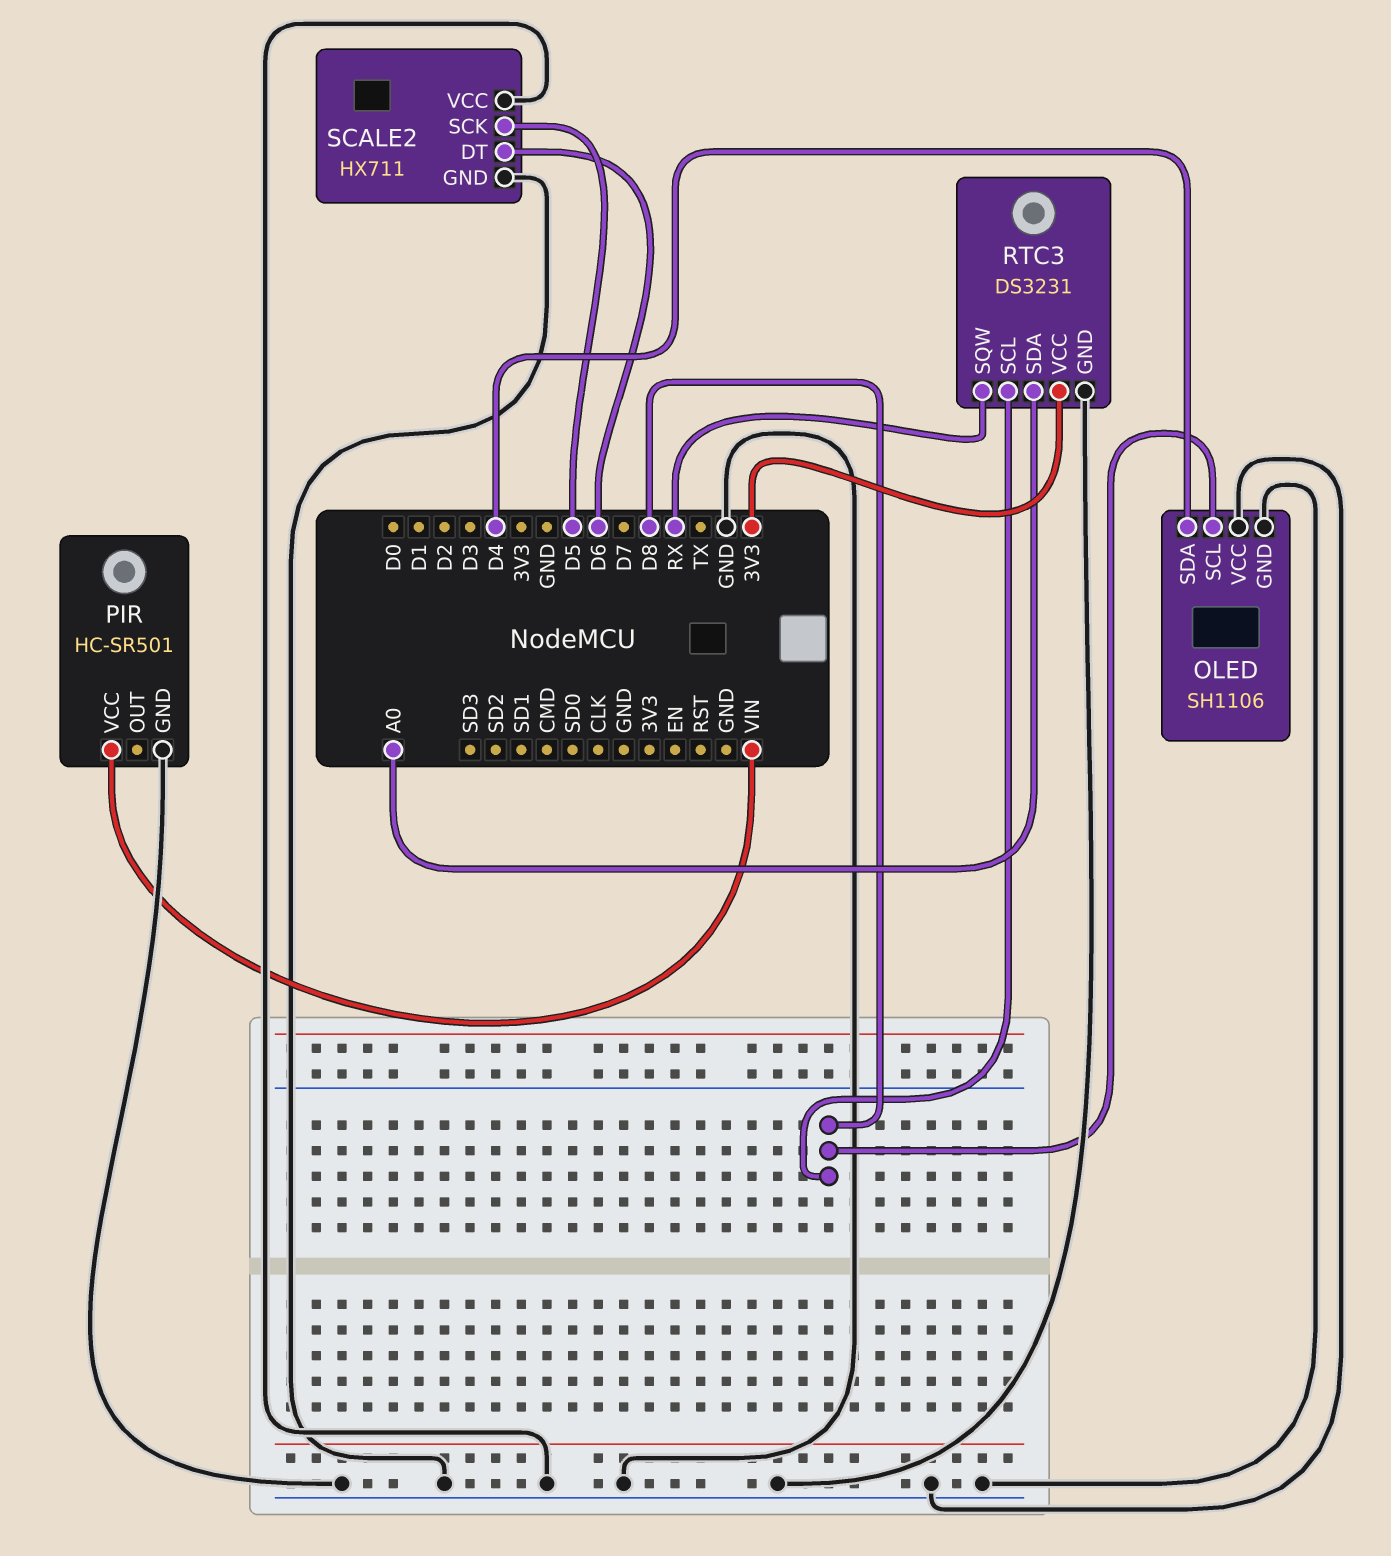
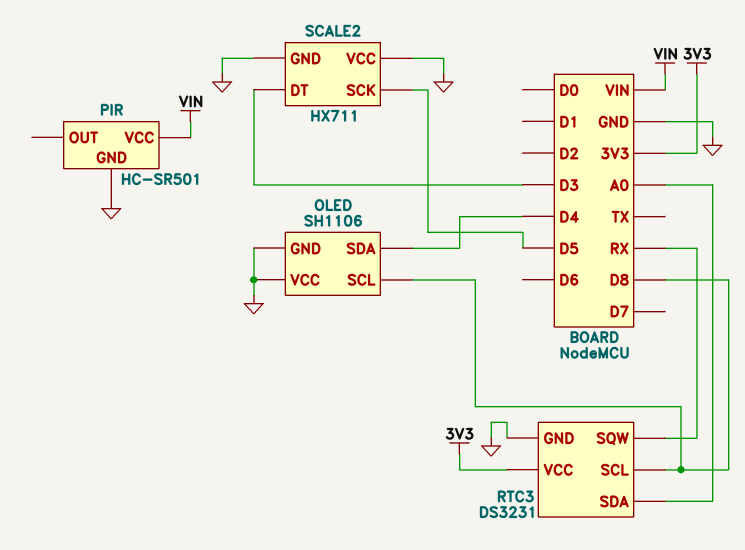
SCALE2 pin DT: D6 -> D3

